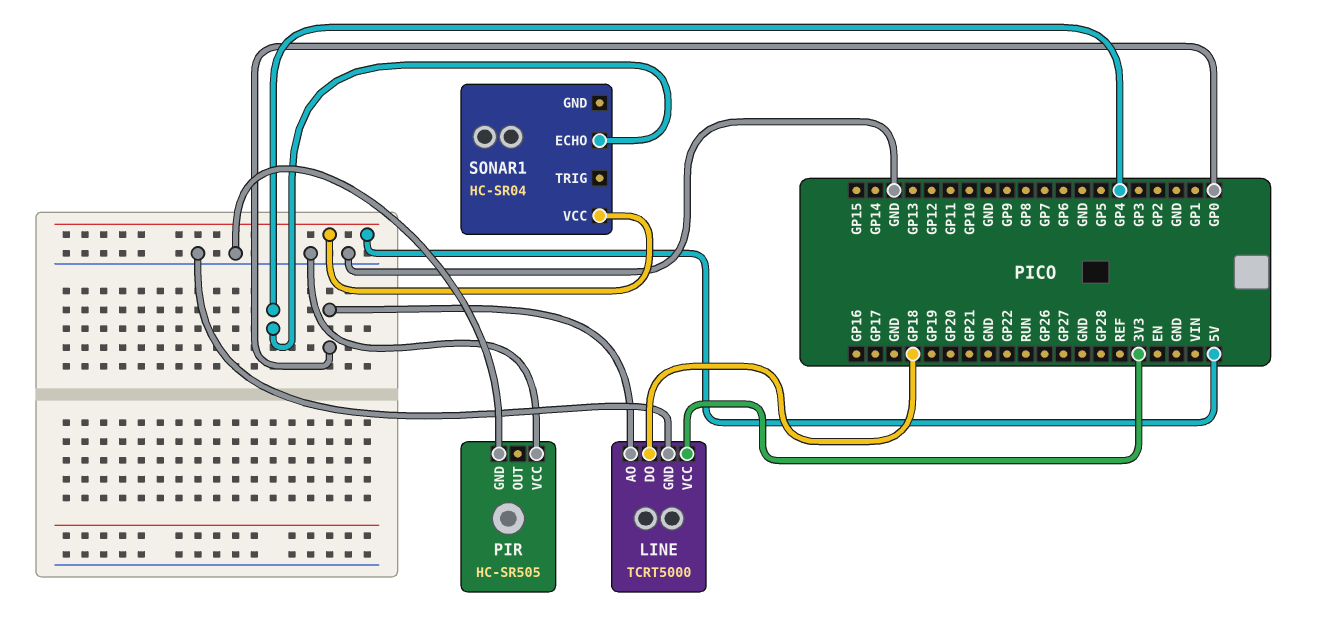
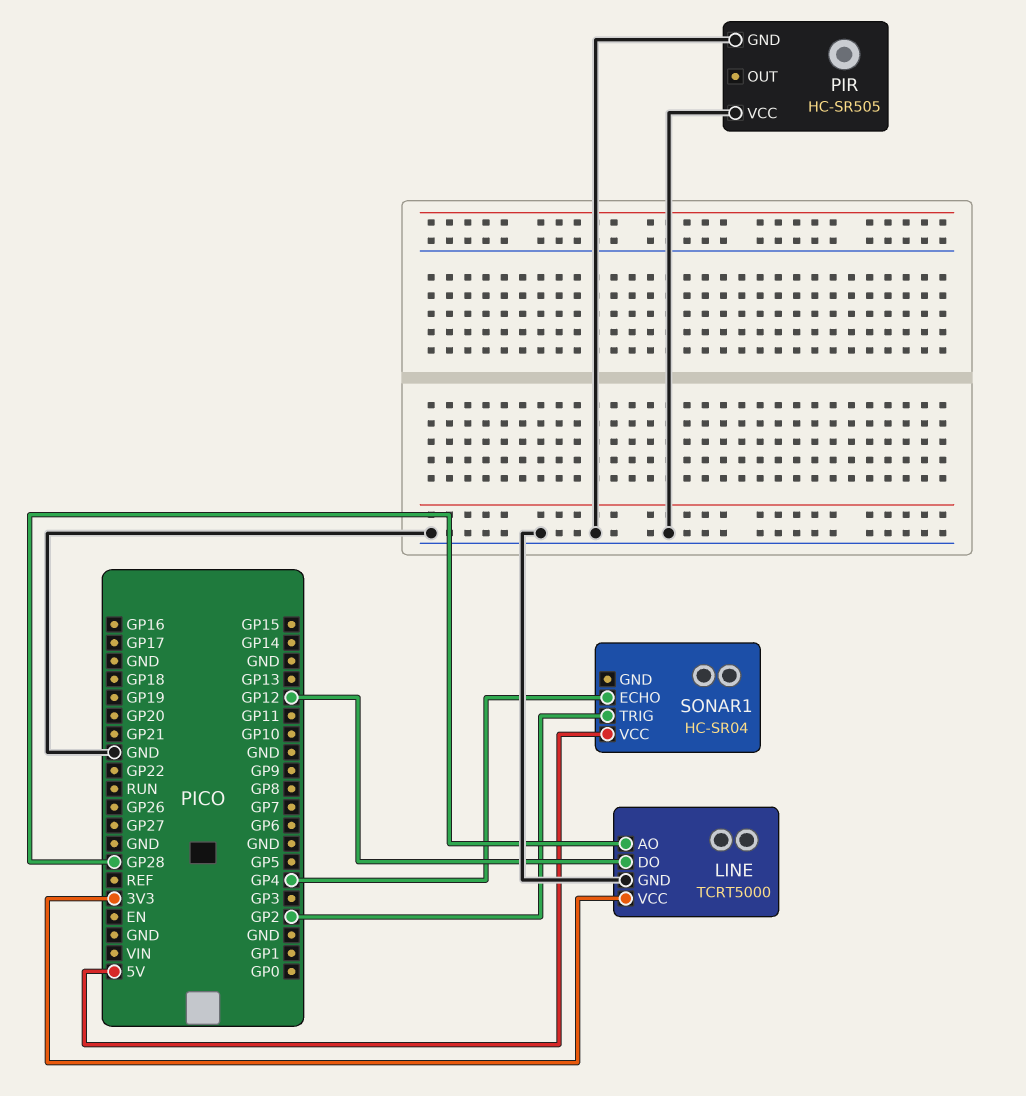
LINE pin AO: GP0 -> GP28
LINE pin DO: GP18 -> GP12
SONAR1 pin TRIG: none -> GP2

